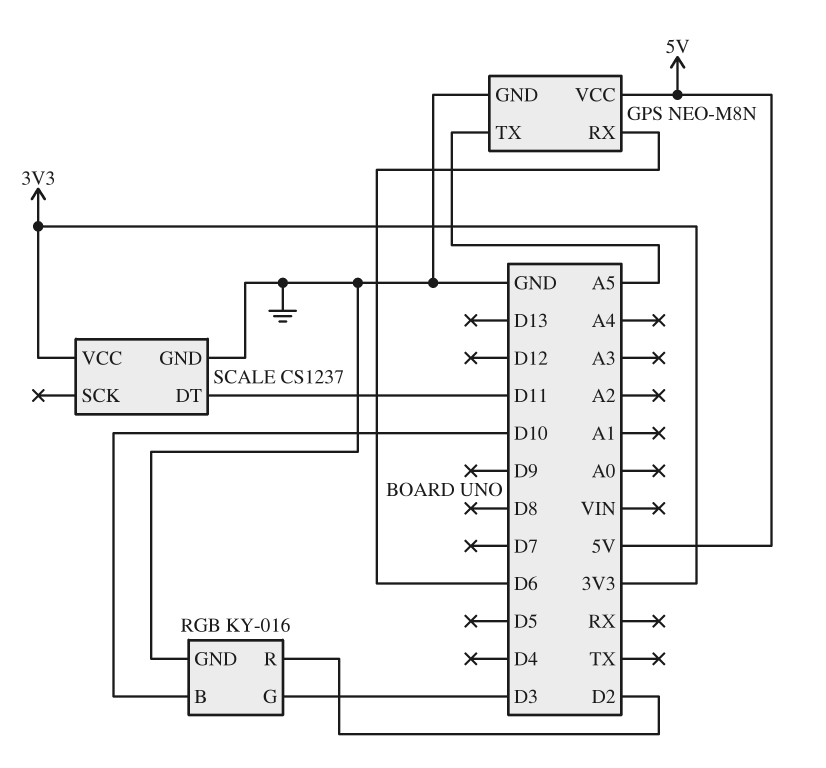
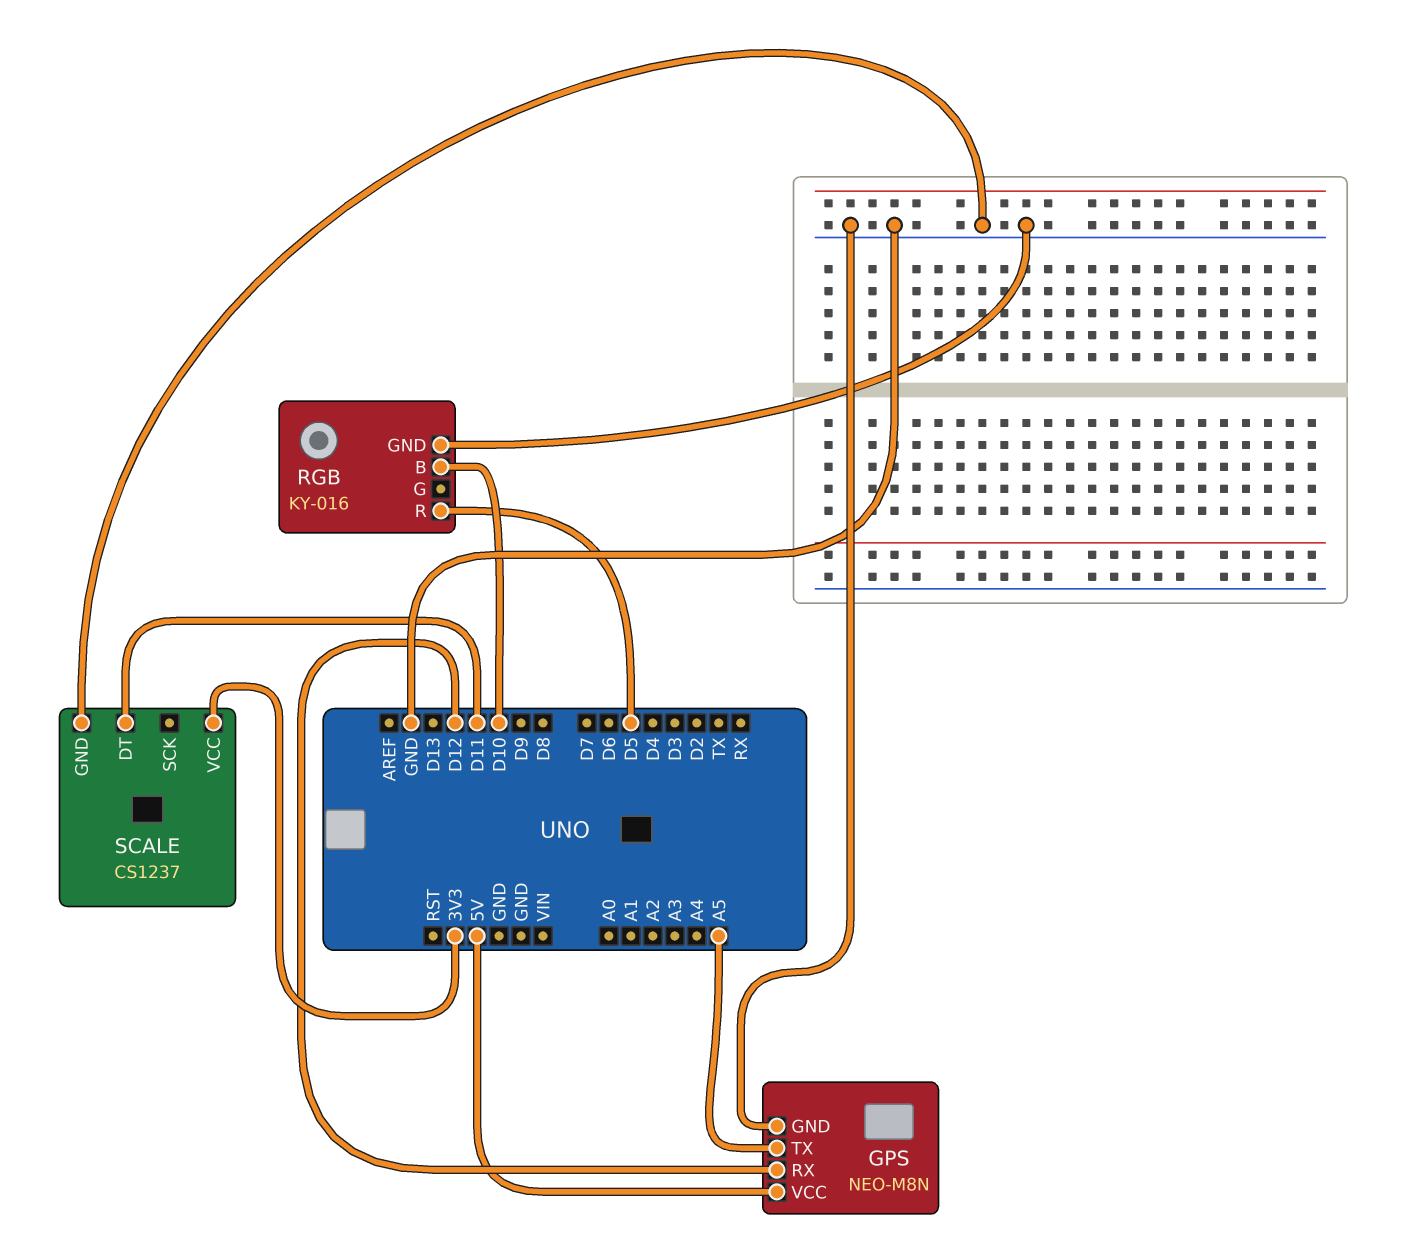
GPS pin RX: D6 -> D12
RGB pin G: D3 -> none
RGB pin R: D2 -> D5

